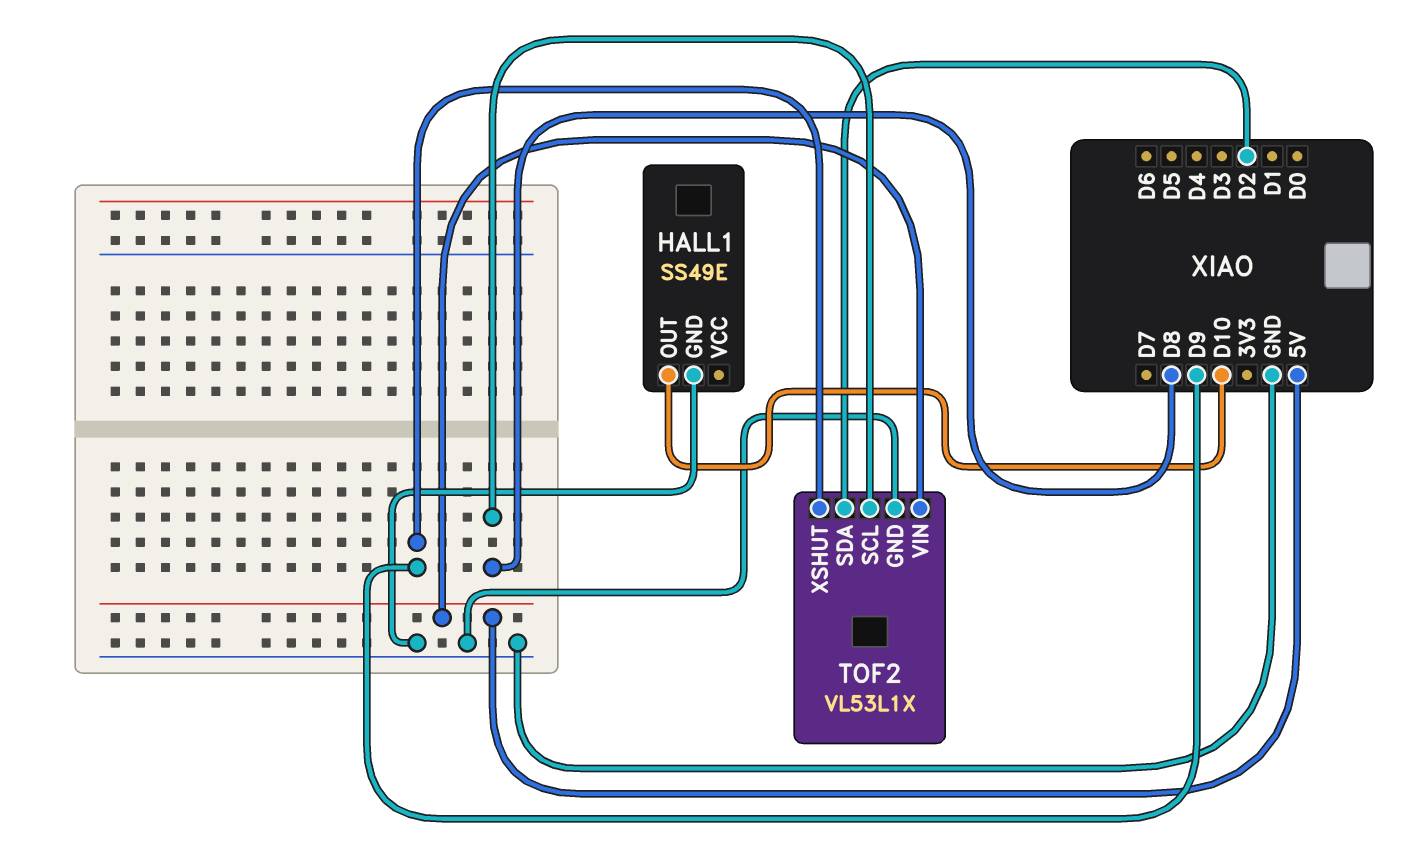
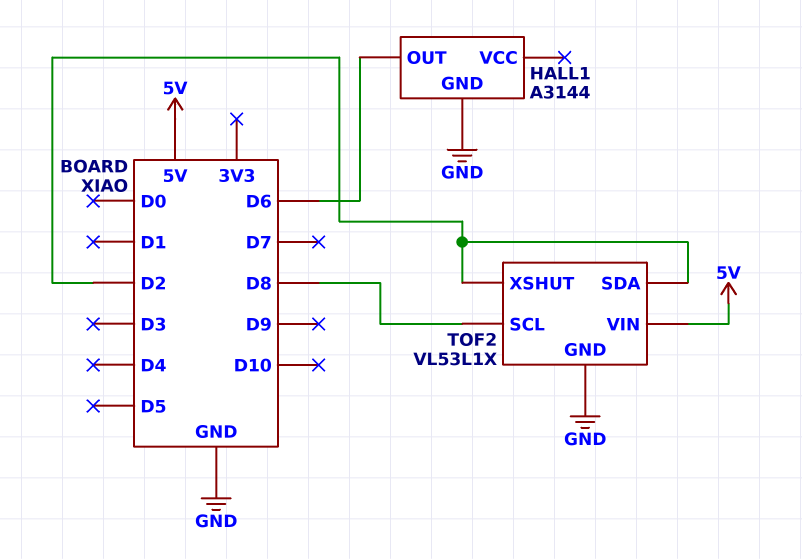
HALL1: SS49E -> A3144
HALL1 pin OUT: D10 -> D6
TOF2 pin XSHUT: D9 -> D2

